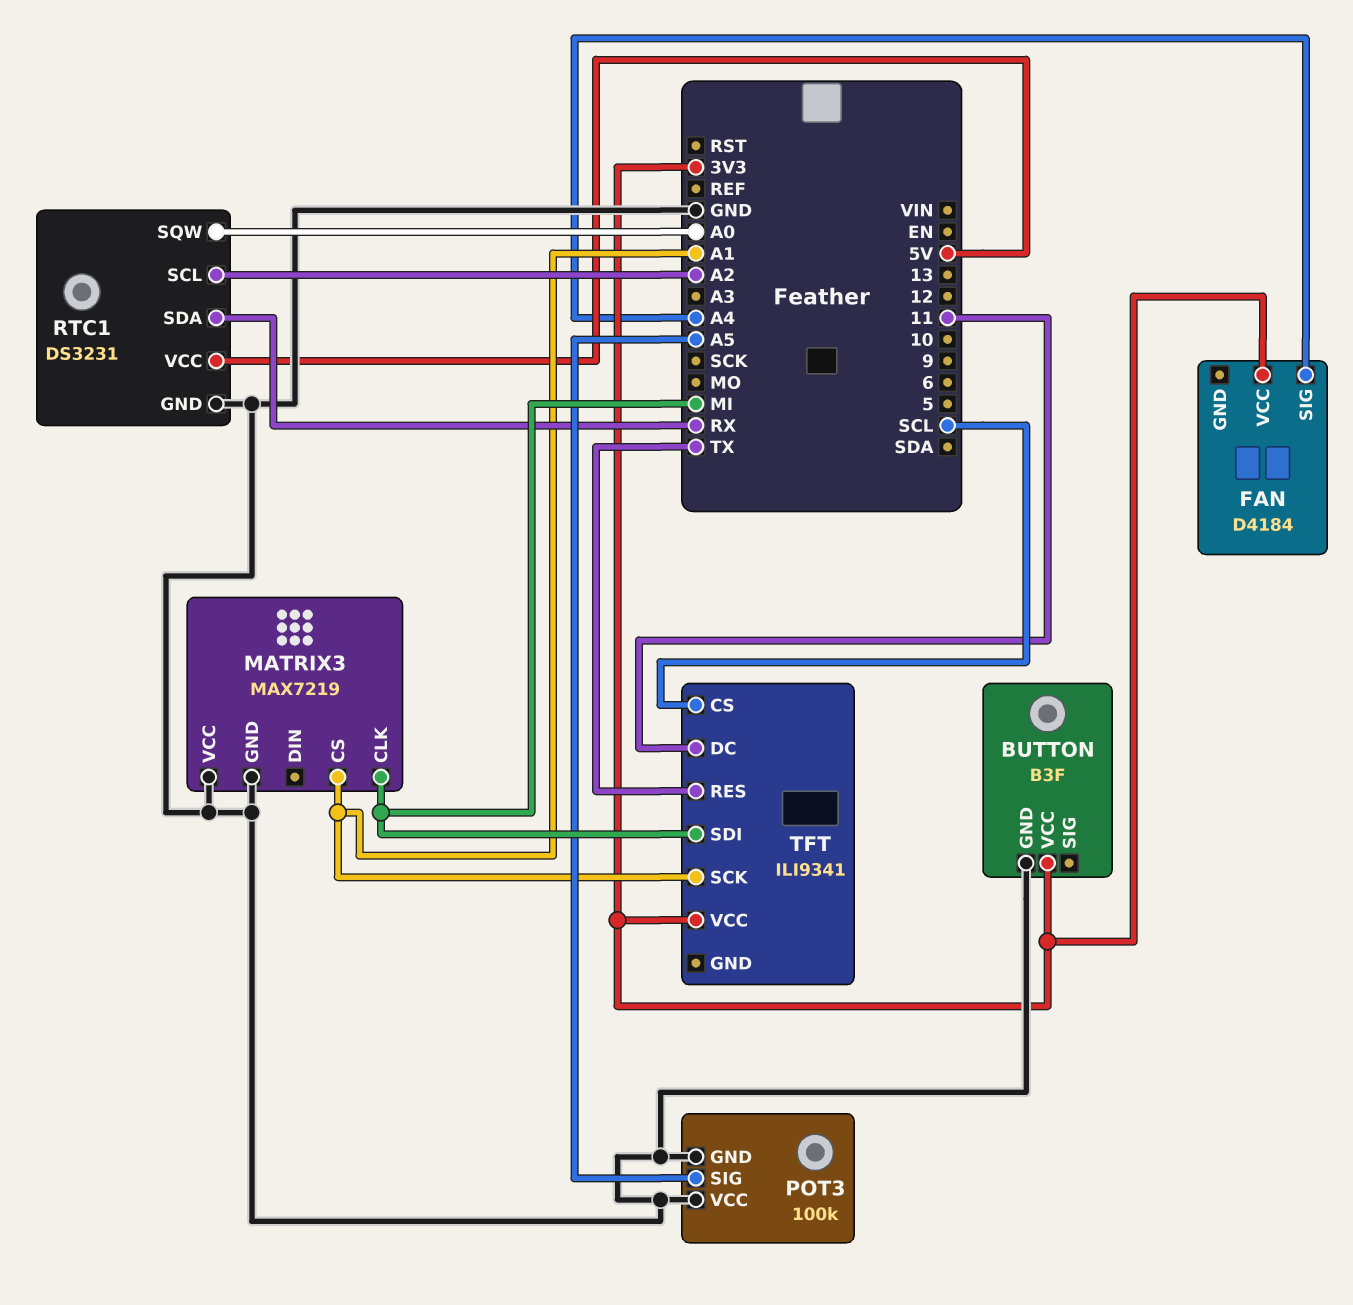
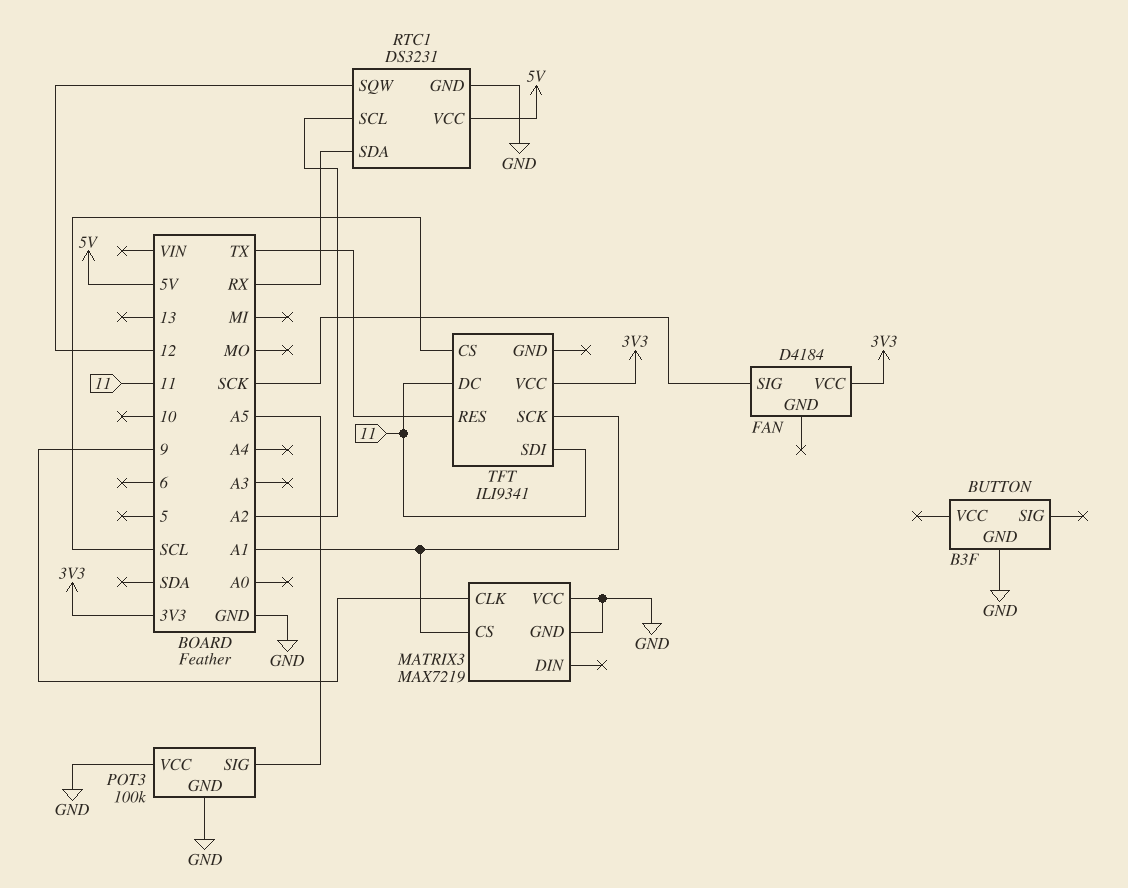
BUTTON pin VCC: 3V3 -> none
FAN pin SIG: A4 -> SCK
MATRIX3 pin CLK: MI -> 9
RTC1 pin SQW: A0 -> 12
TFT pin SDI: MI -> 11

